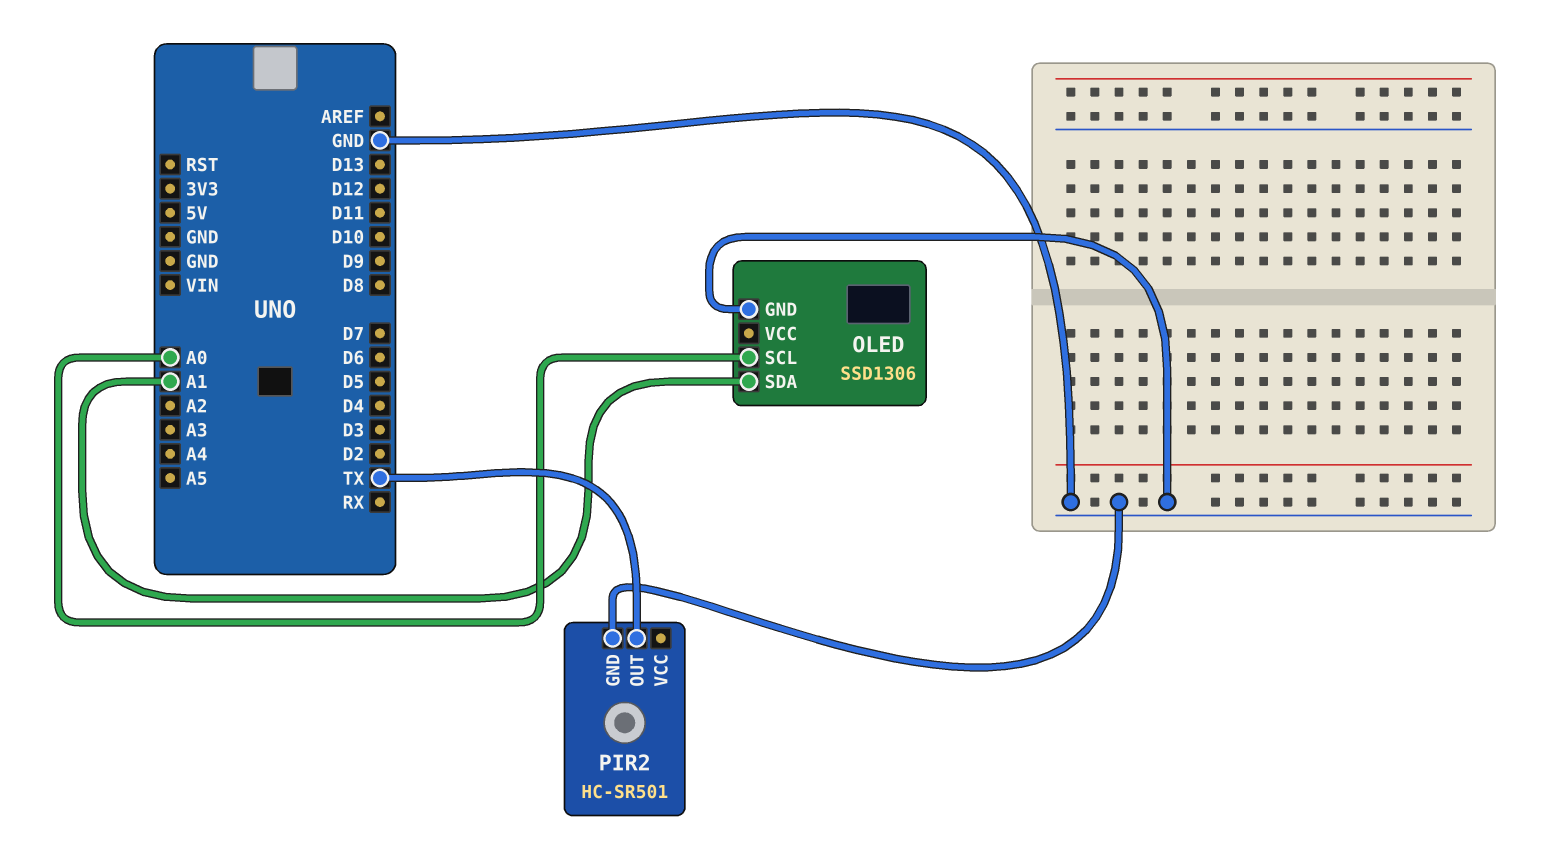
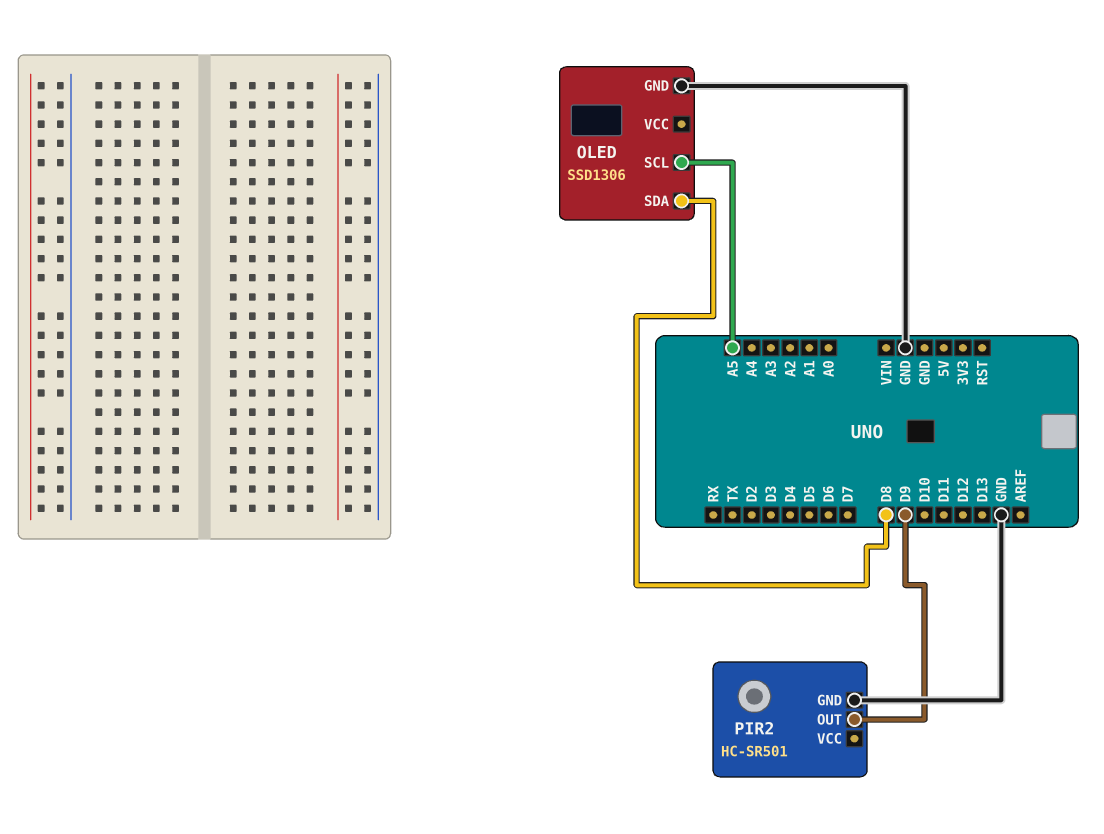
OLED pin SCL: A0 -> A5
OLED pin SDA: A1 -> D8
PIR2 pin OUT: TX -> D9

